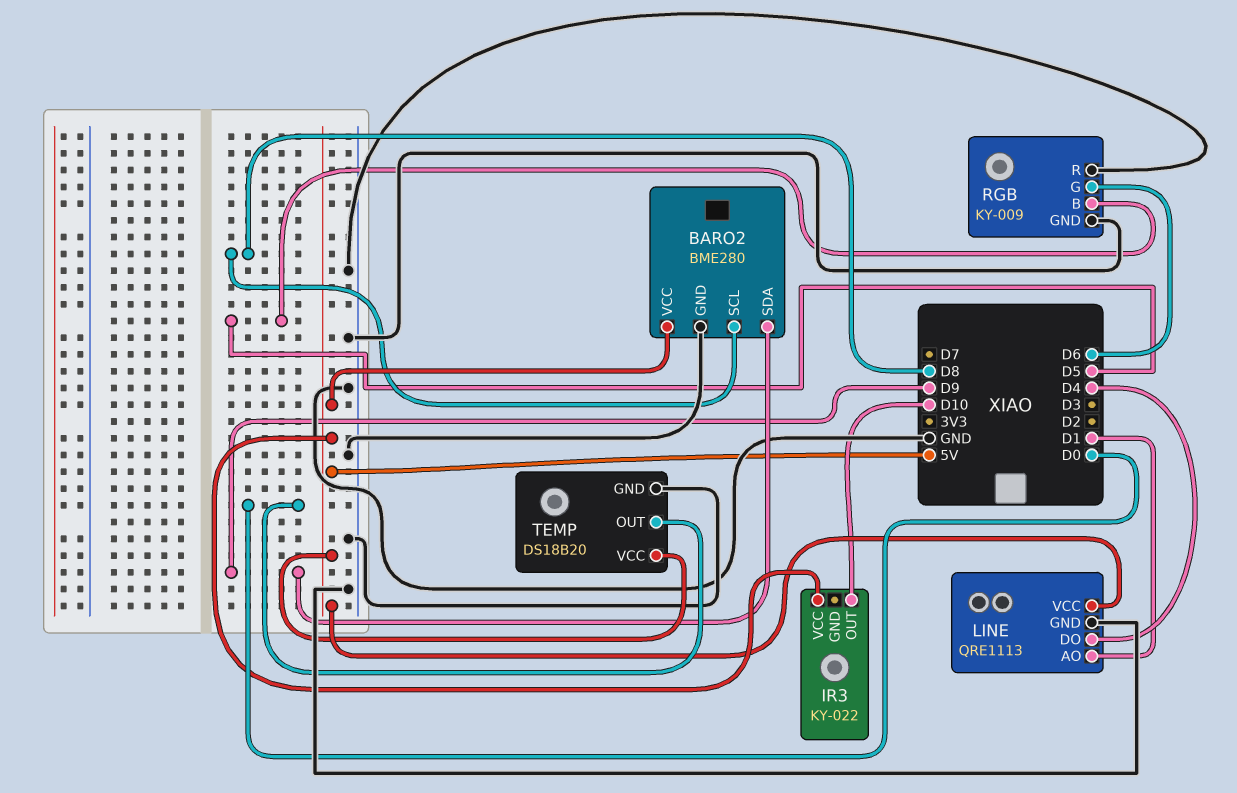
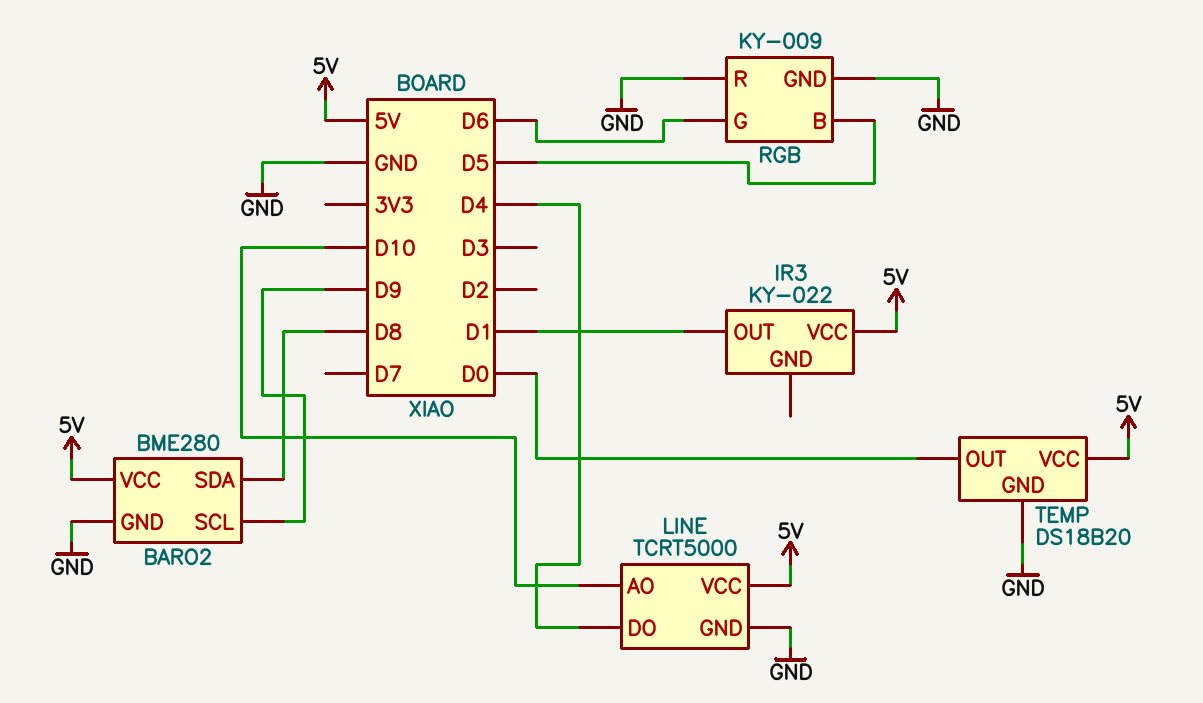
BARO2 pin SCL: D8 -> D9
BARO2 pin SDA: D9 -> D8
IR3 pin OUT: D10 -> D1
LINE: QRE1113 -> TCRT5000
LINE pin AO: D1 -> D10

